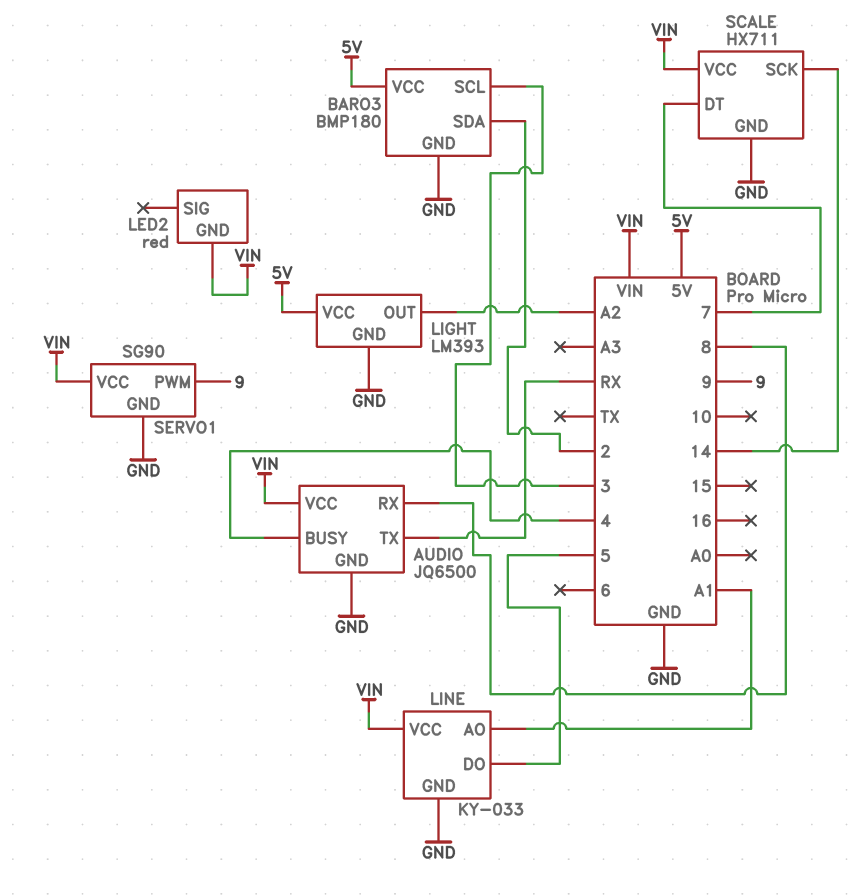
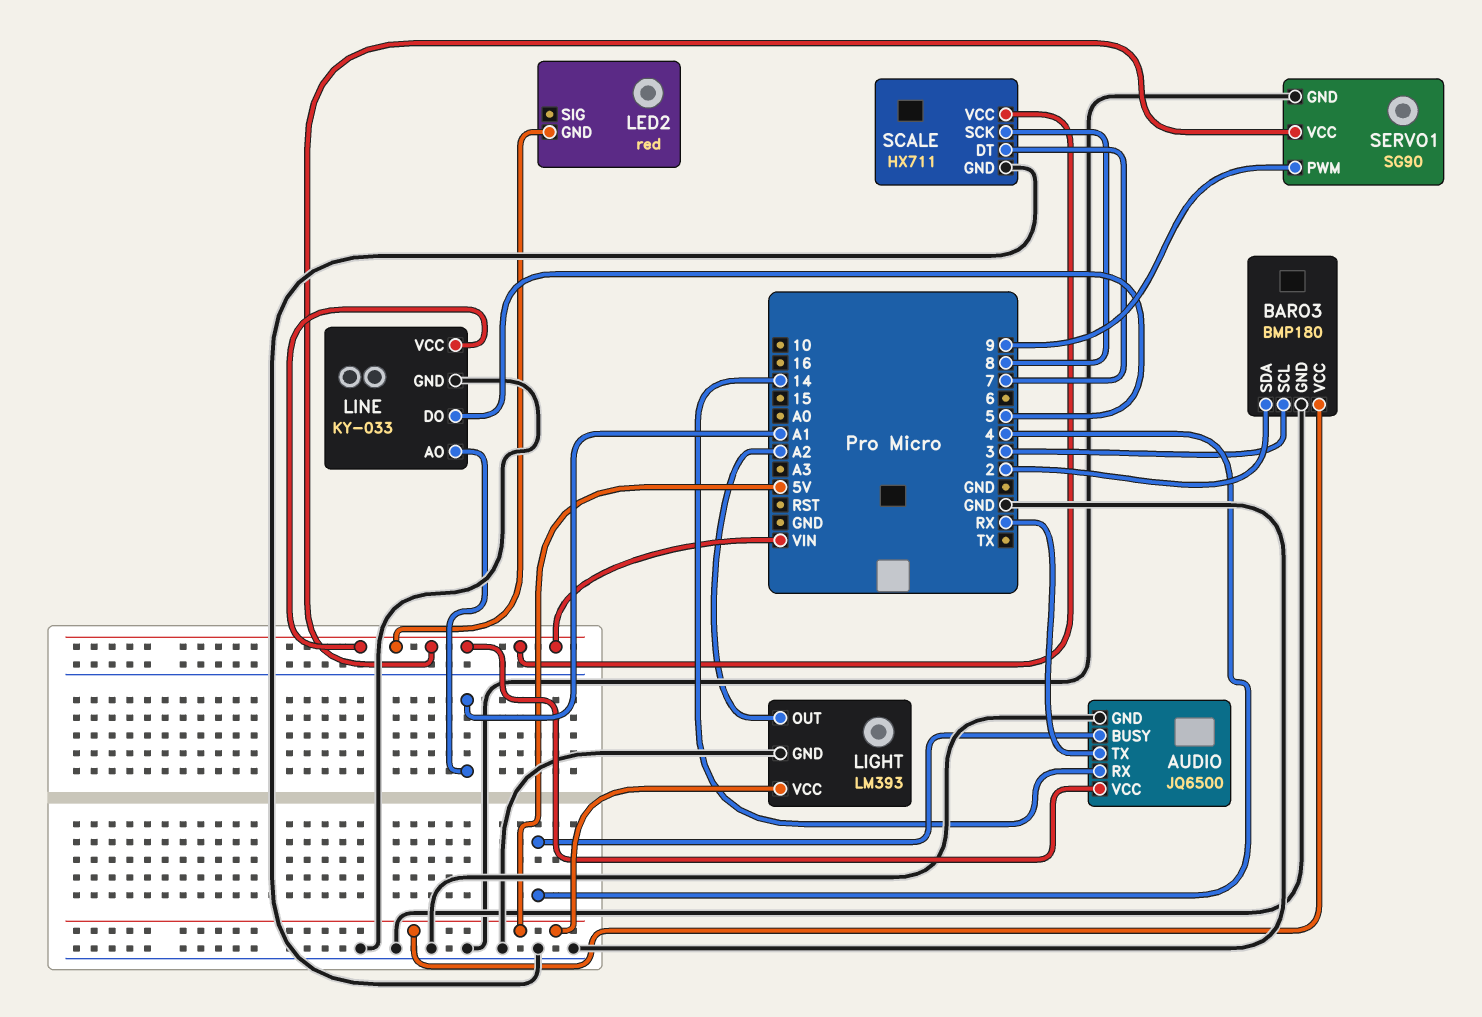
AUDIO pin RX: 8 -> 14
SCALE pin SCK: 14 -> 8

